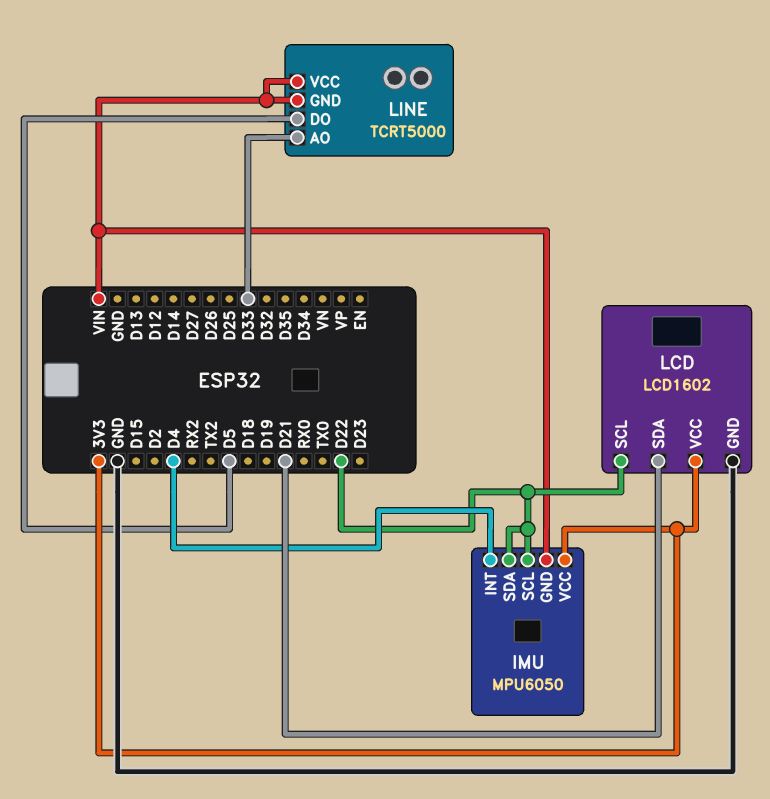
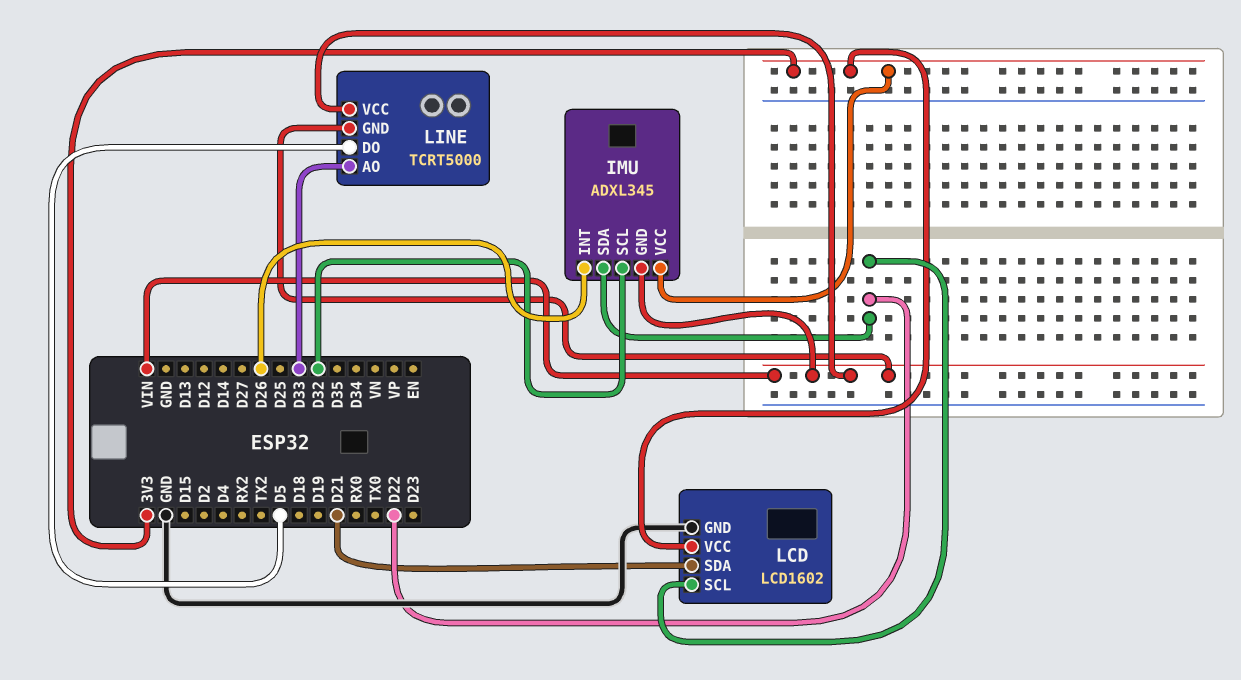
IMU: MPU6050 -> ADXL345
IMU pin INT: D4 -> D26
IMU pin SCL: D22 -> D32

